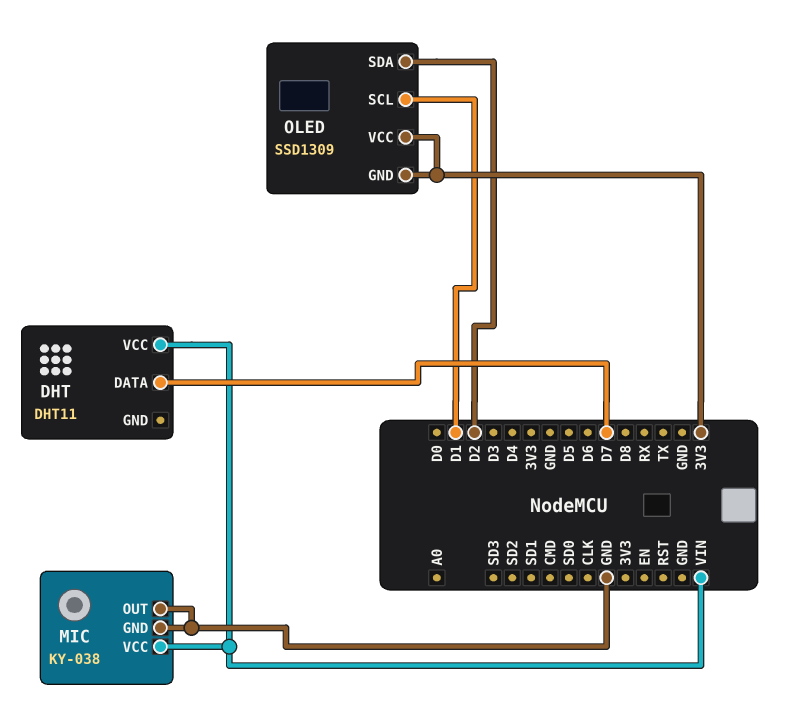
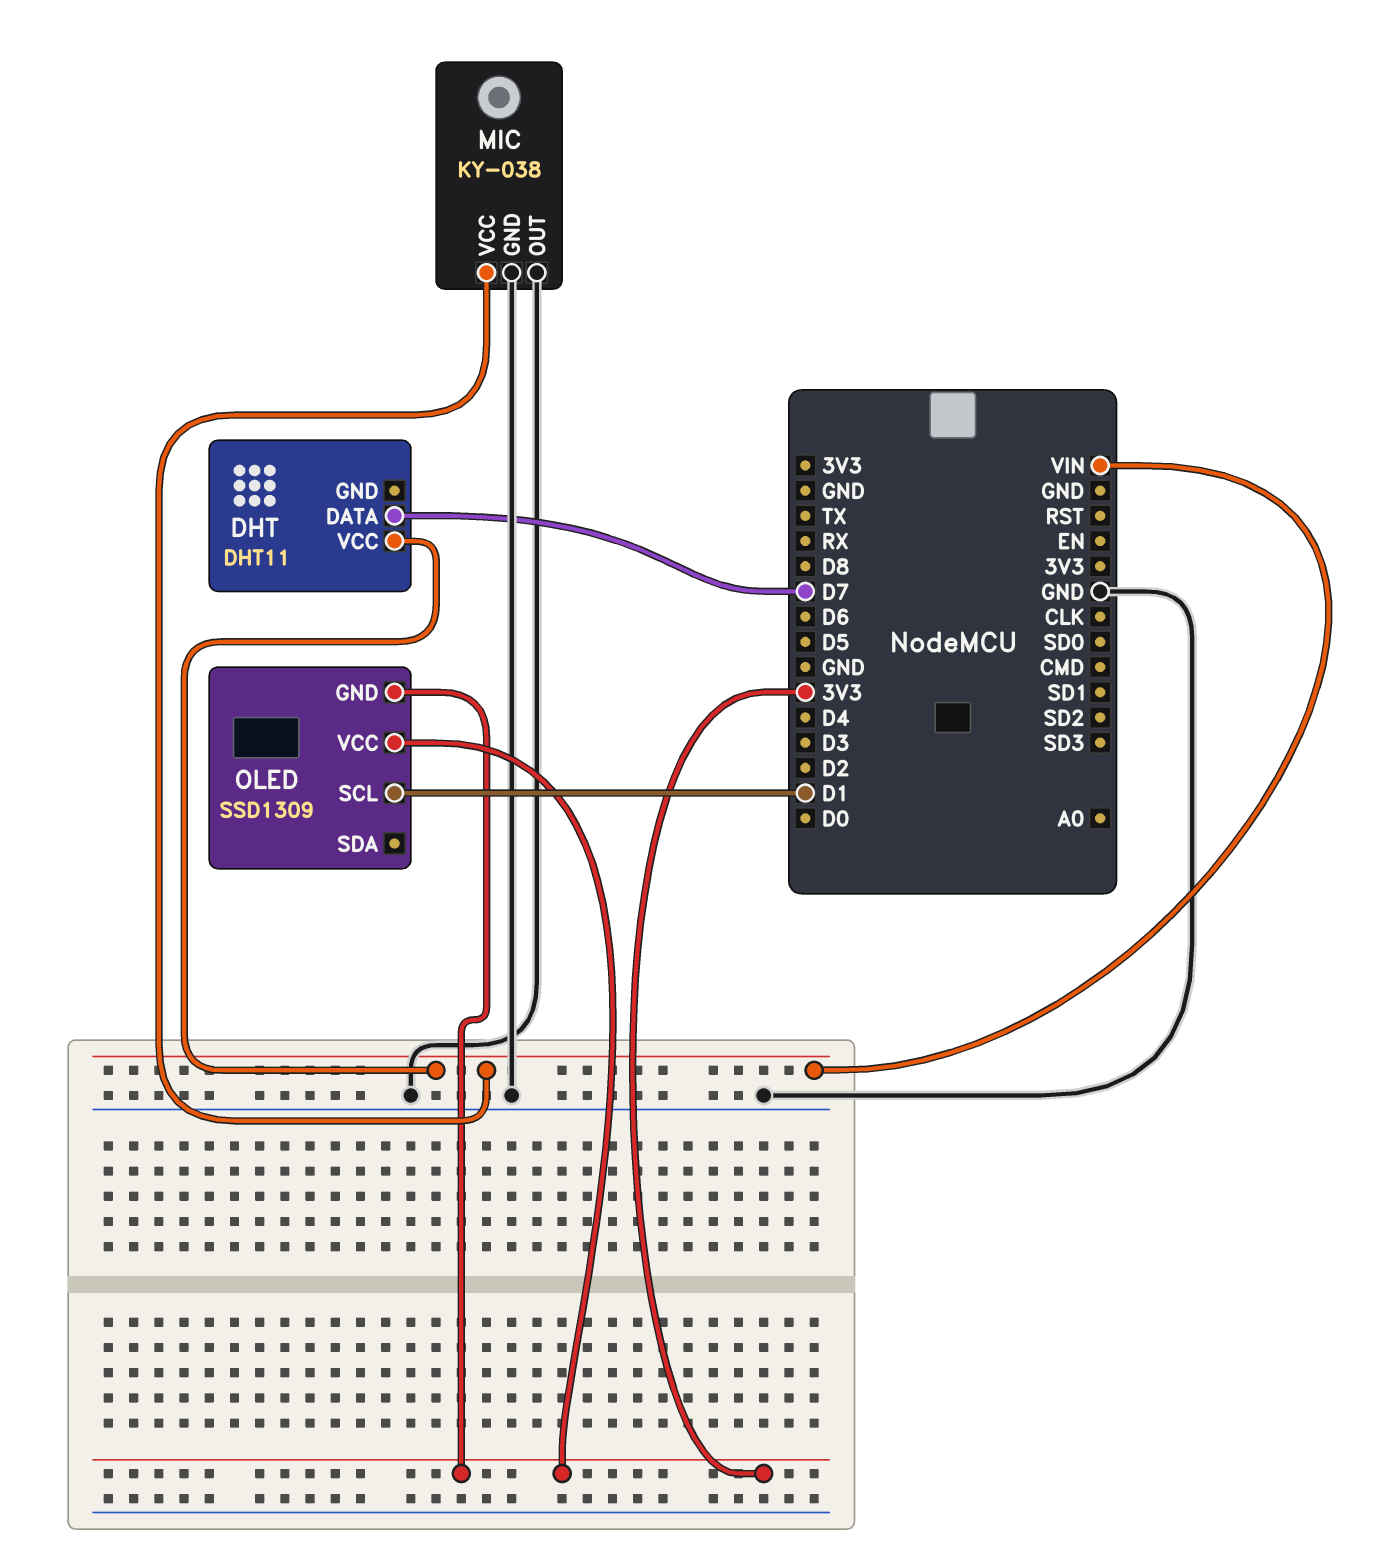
OLED pin SDA: D2 -> none

